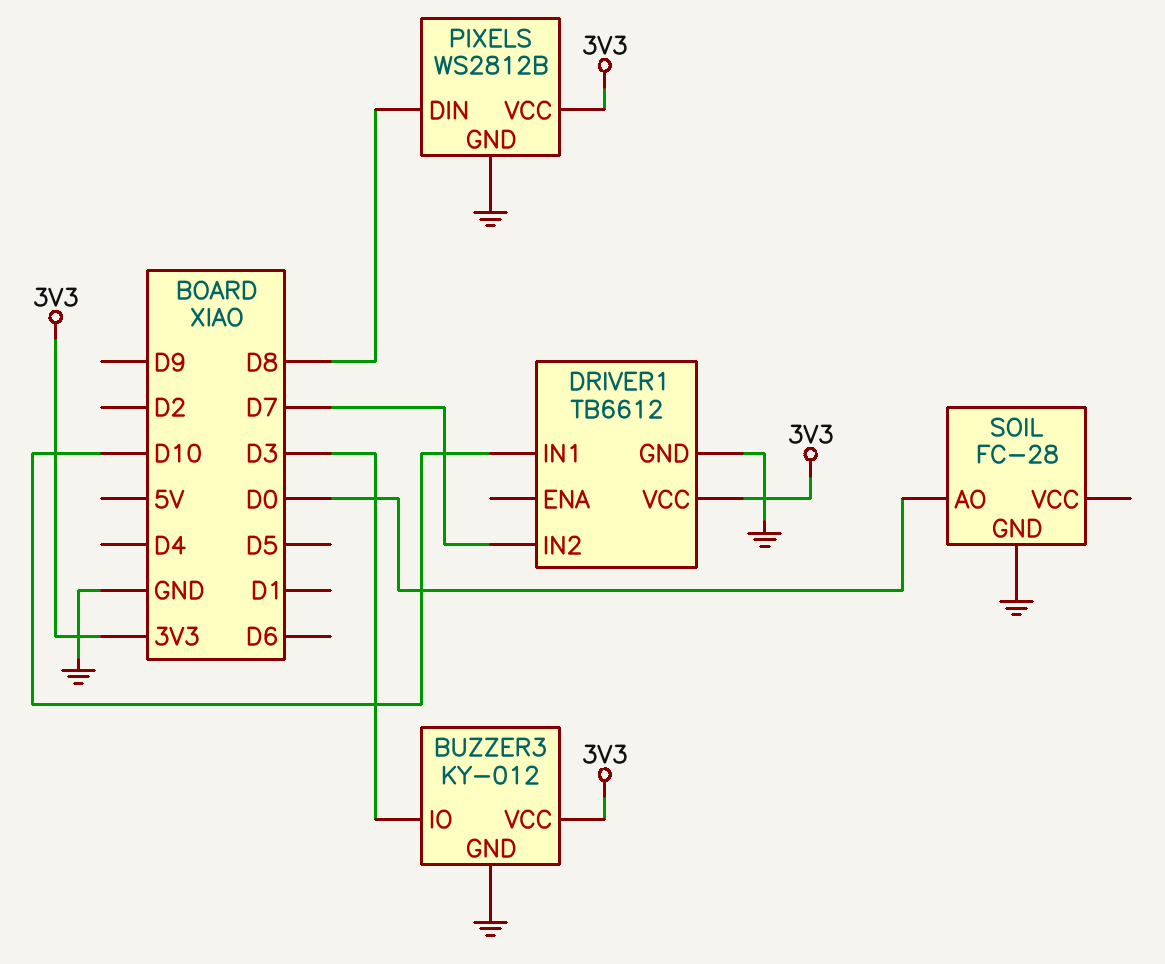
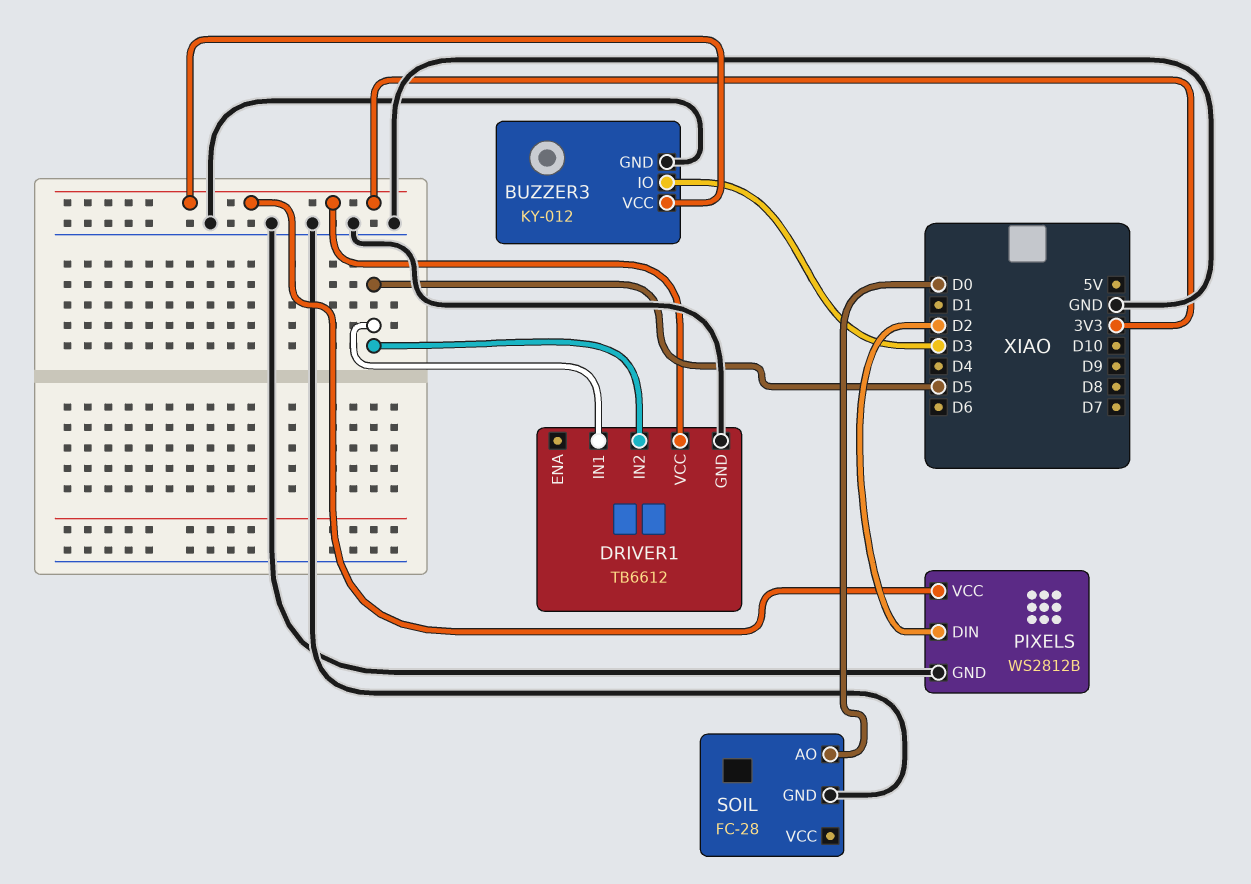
DRIVER1 pin IN1: D10 -> D5
DRIVER1 pin IN2: D7 -> D5
PIXELS pin DIN: D8 -> D2

